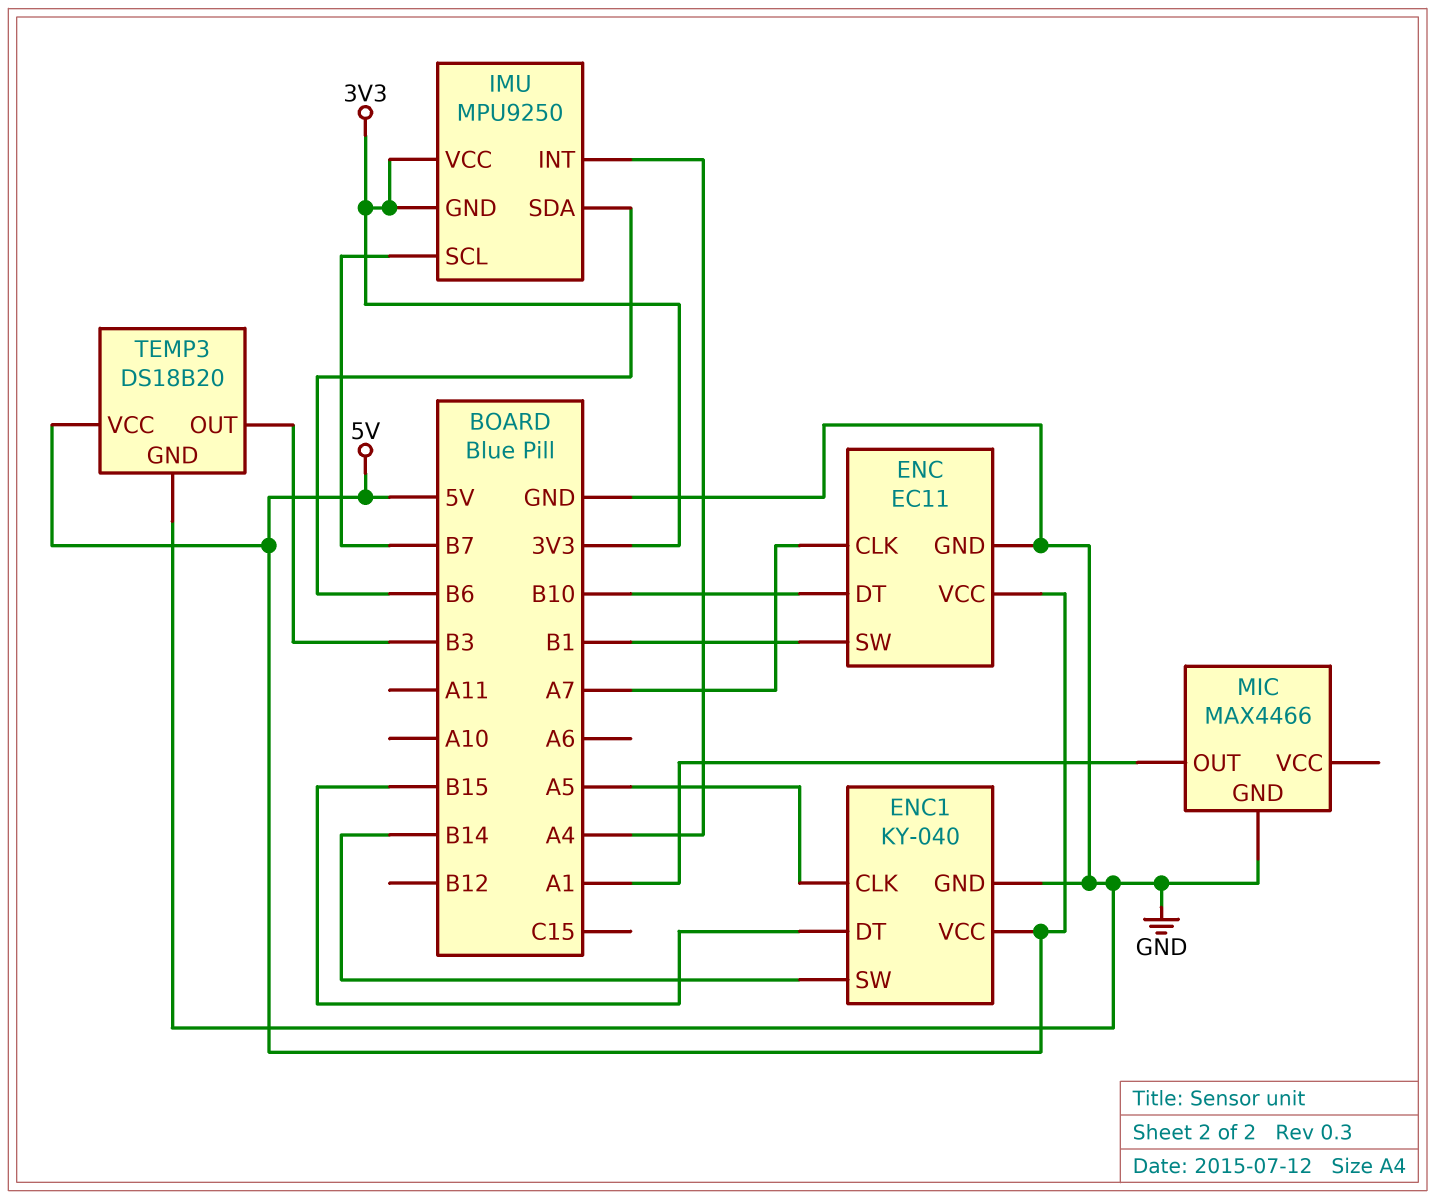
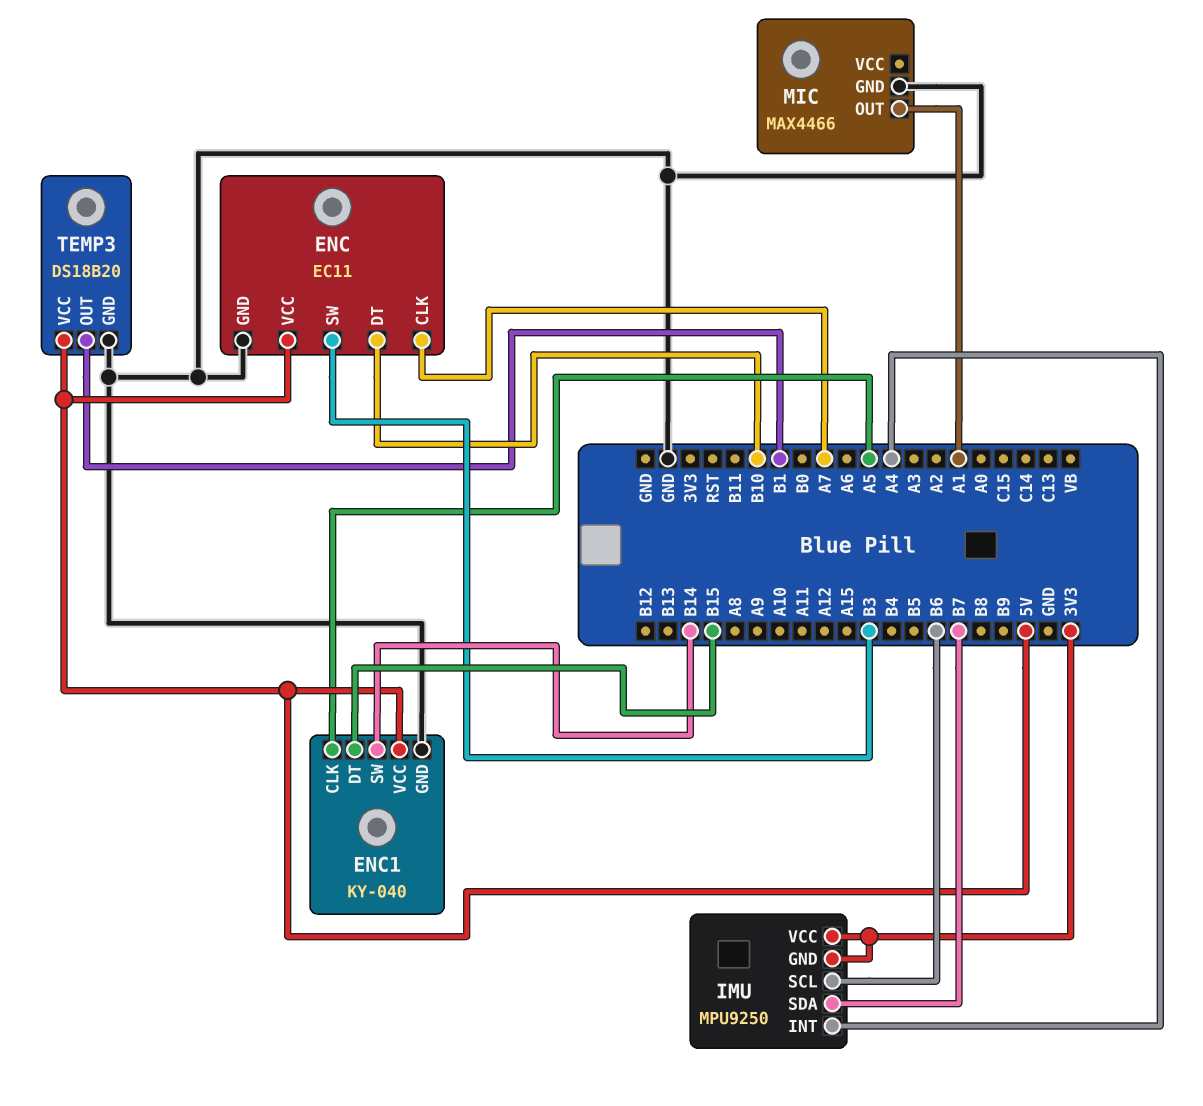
ENC pin SW: B1 -> B3
IMU pin SCL: B7 -> B6
IMU pin SDA: B6 -> B7
TEMP3 pin OUT: B3 -> B1

